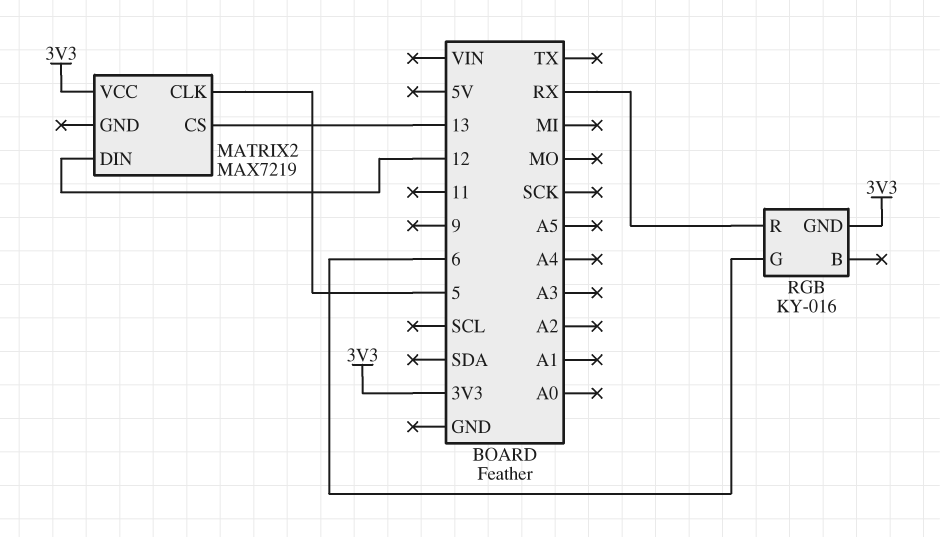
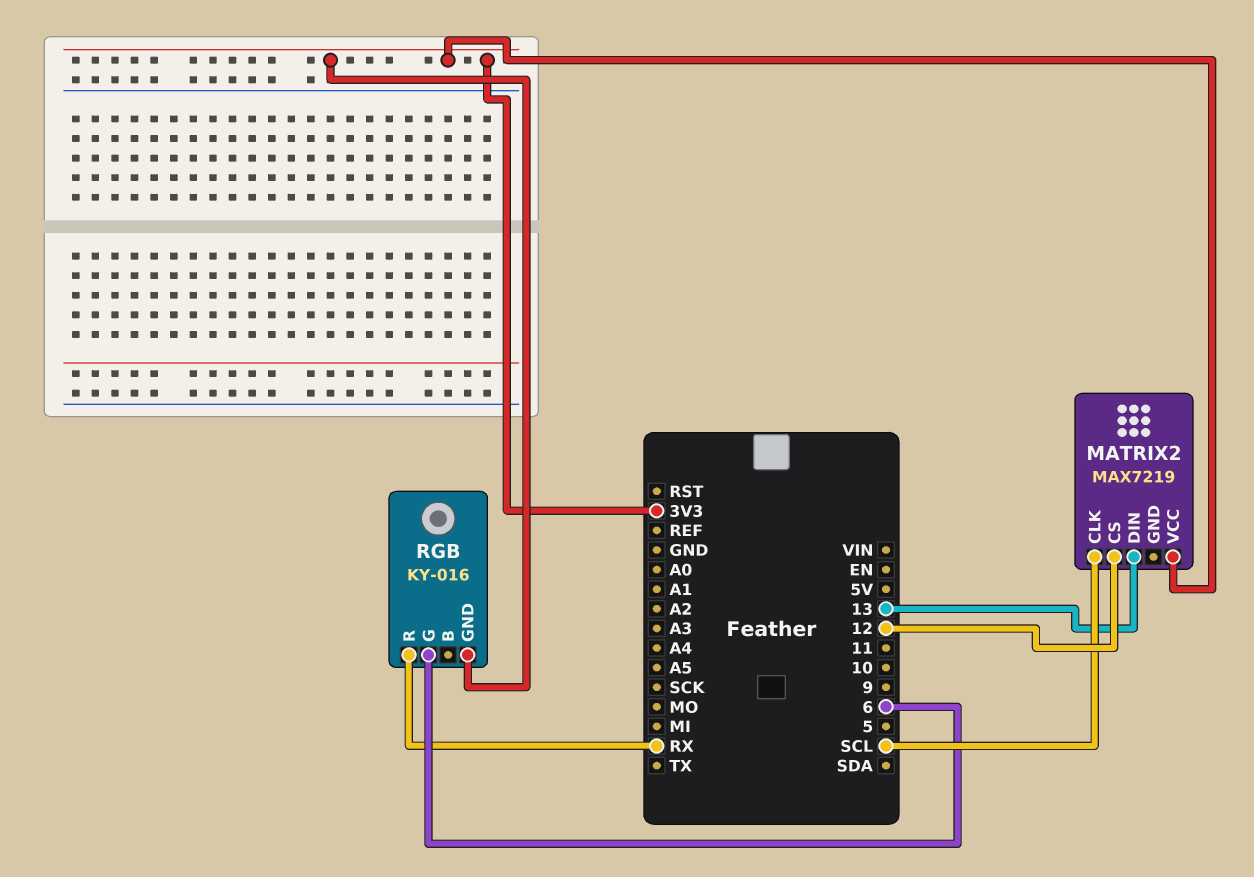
MATRIX2 pin CLK: 5 -> SCL
MATRIX2 pin CS: 13 -> 12
MATRIX2 pin DIN: 12 -> 13

